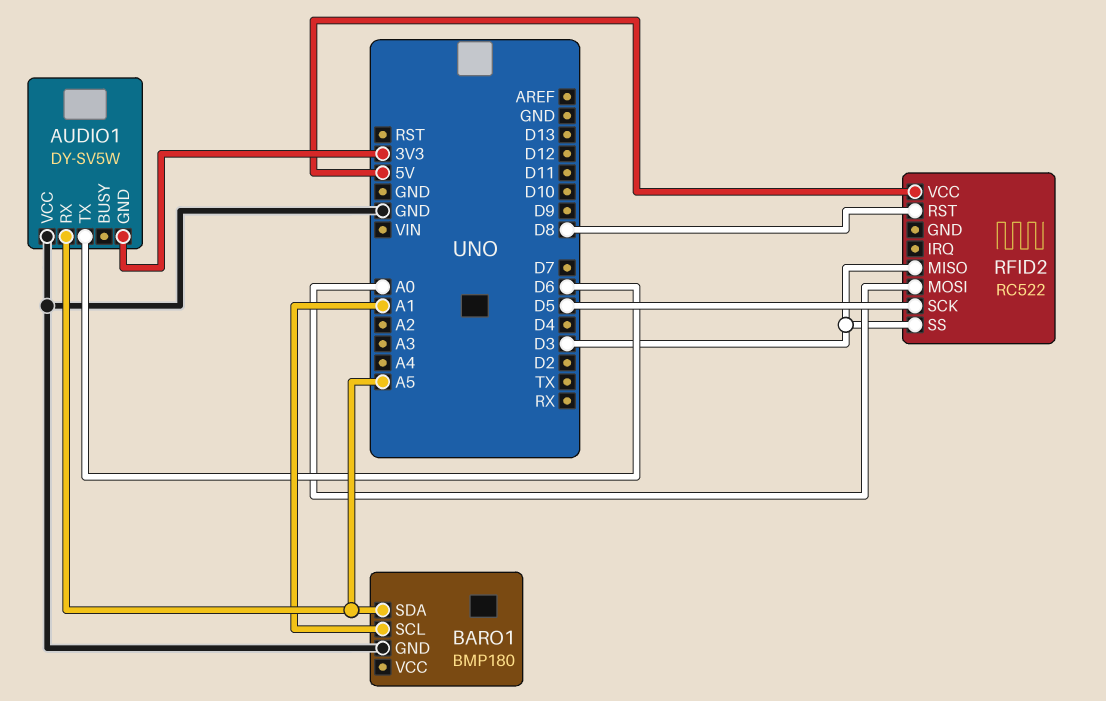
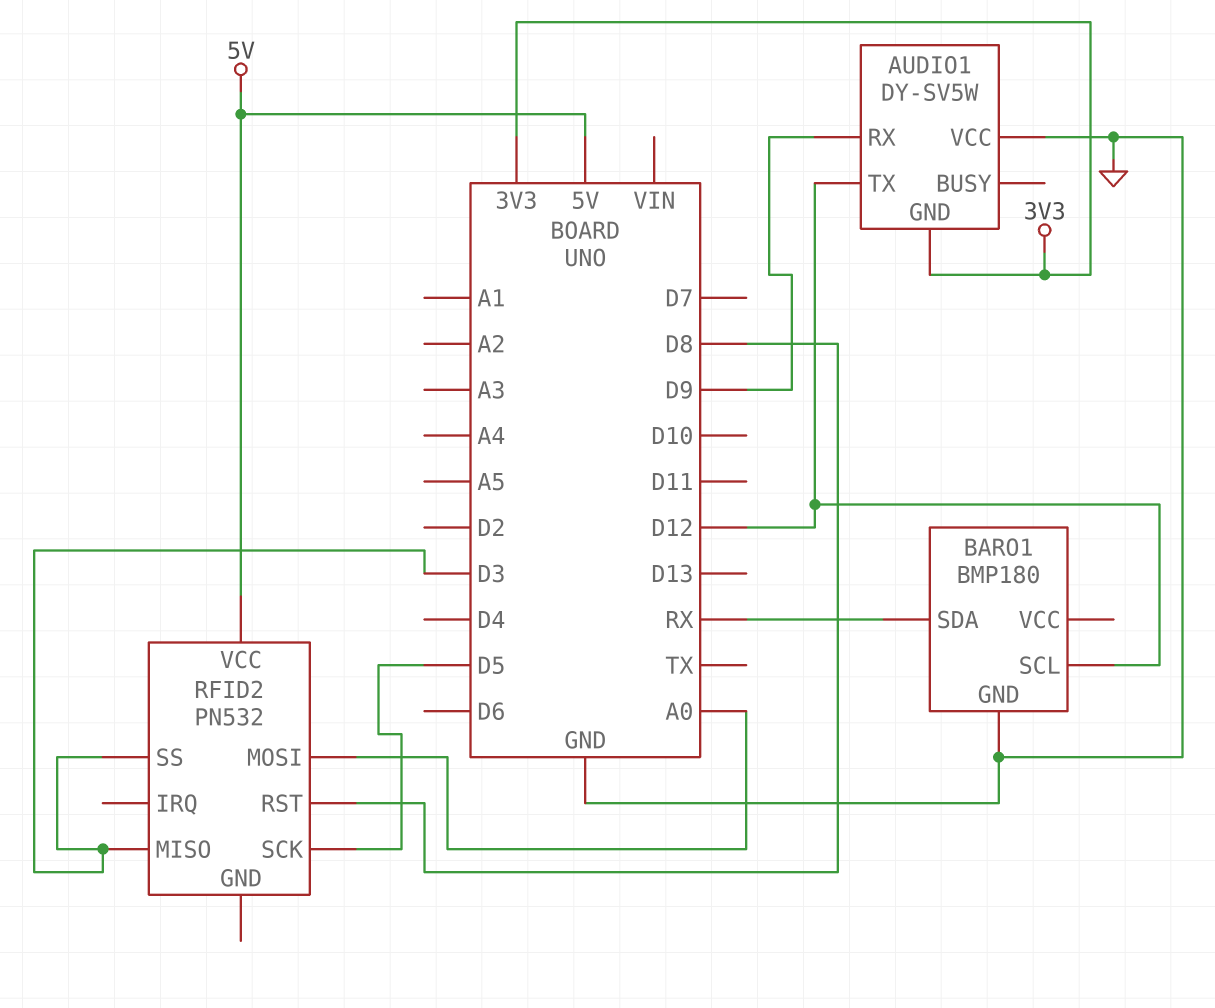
AUDIO1 pin RX: A5 -> D9
AUDIO1 pin TX: D6 -> D12
BARO1 pin SCL: A1 -> D12
BARO1 pin SDA: A5 -> RX
RFID2: RC522 -> PN532

